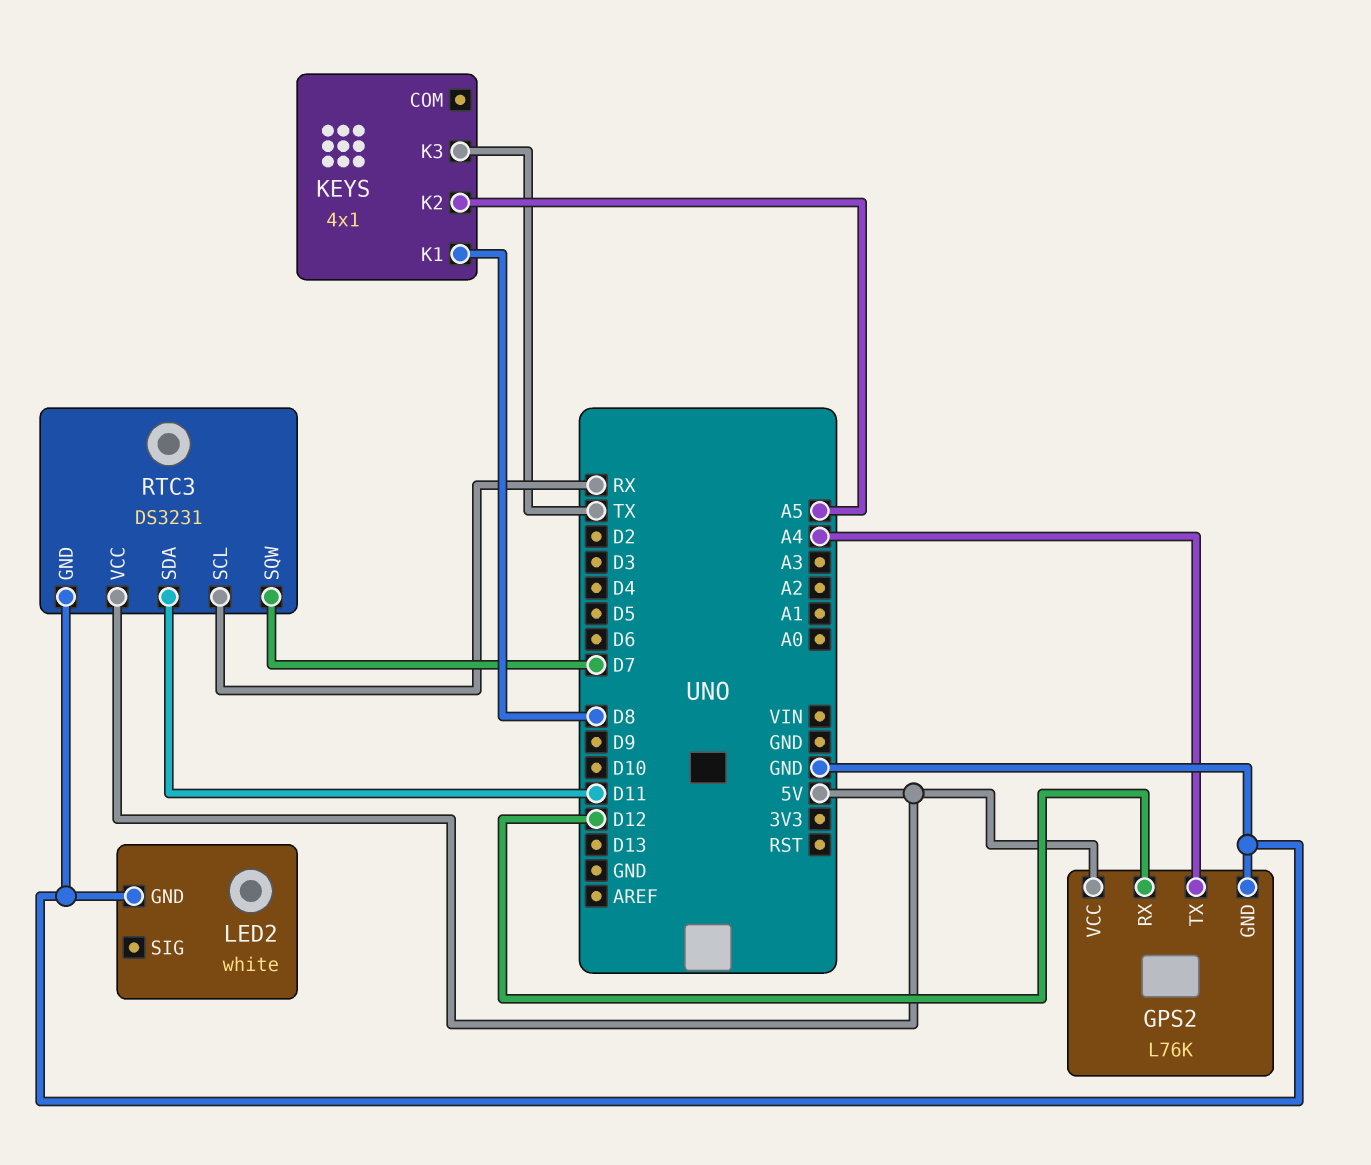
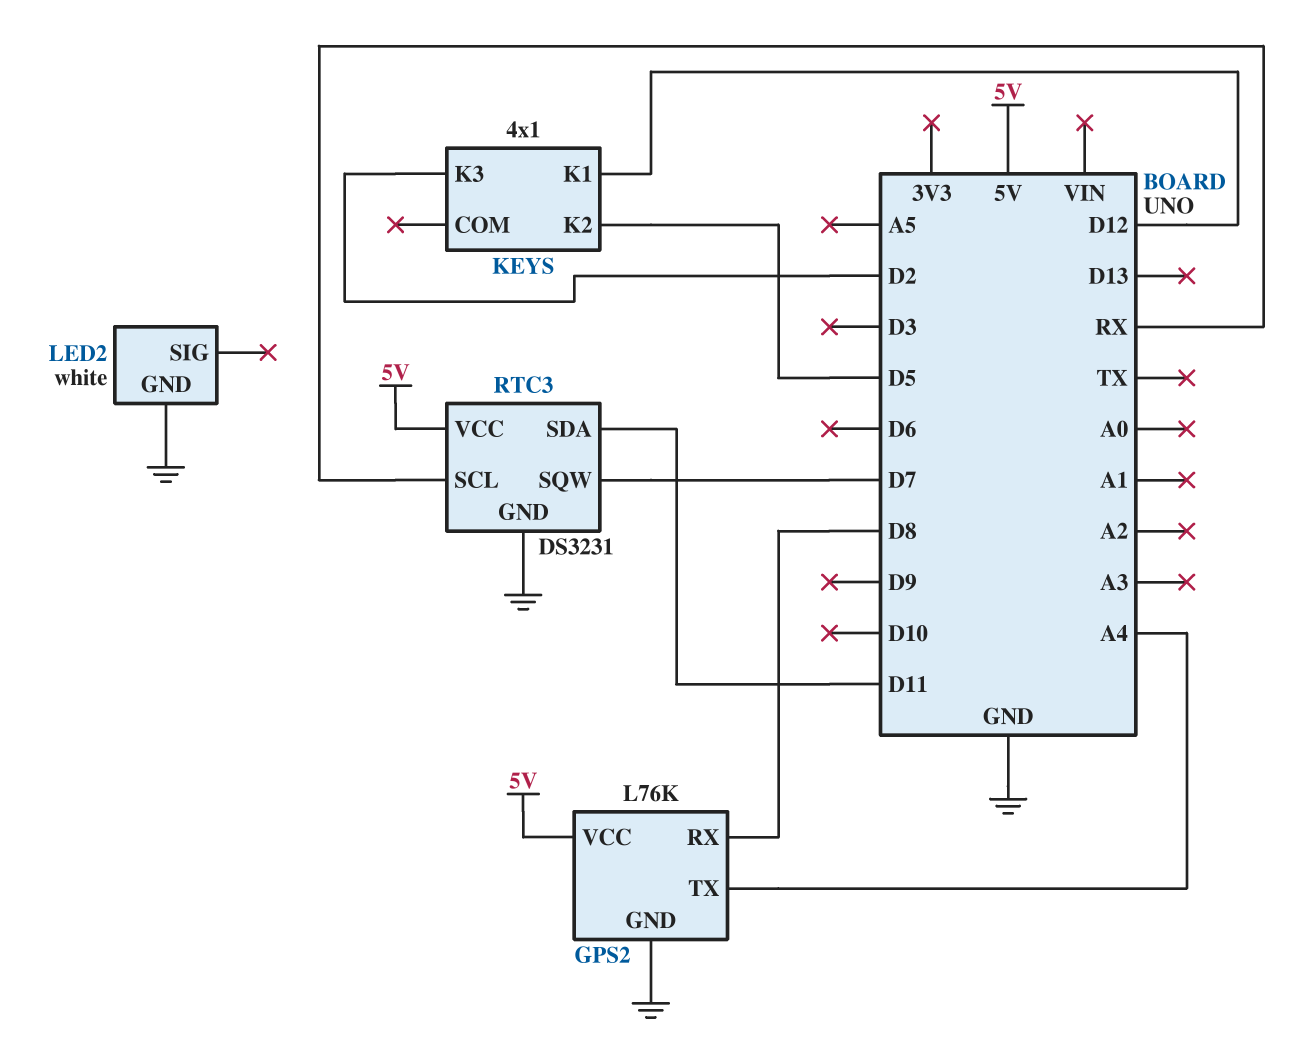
GPS2 pin RX: D12 -> D8
KEYS pin K1: D8 -> D12
KEYS pin K2: A5 -> D5
KEYS pin K3: TX -> D2

